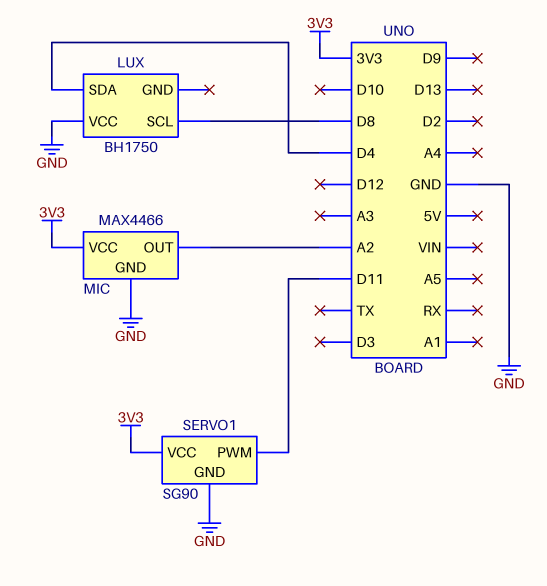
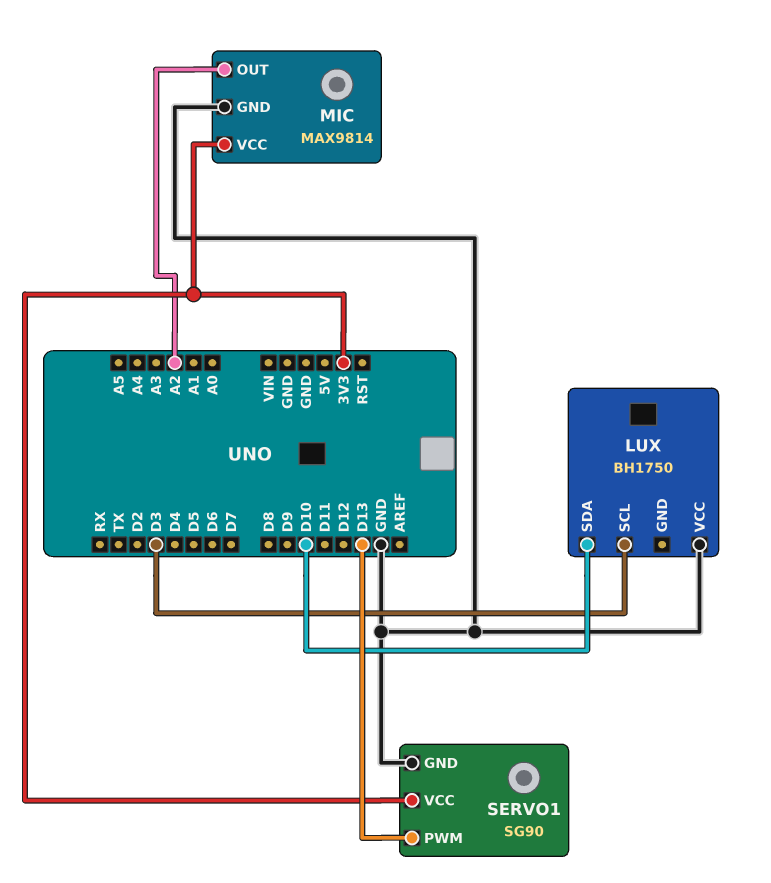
LUX pin SCL: D8 -> D3
LUX pin SDA: D4 -> D10
MIC: MAX4466 -> MAX9814
SERVO1 pin PWM: D11 -> D13

